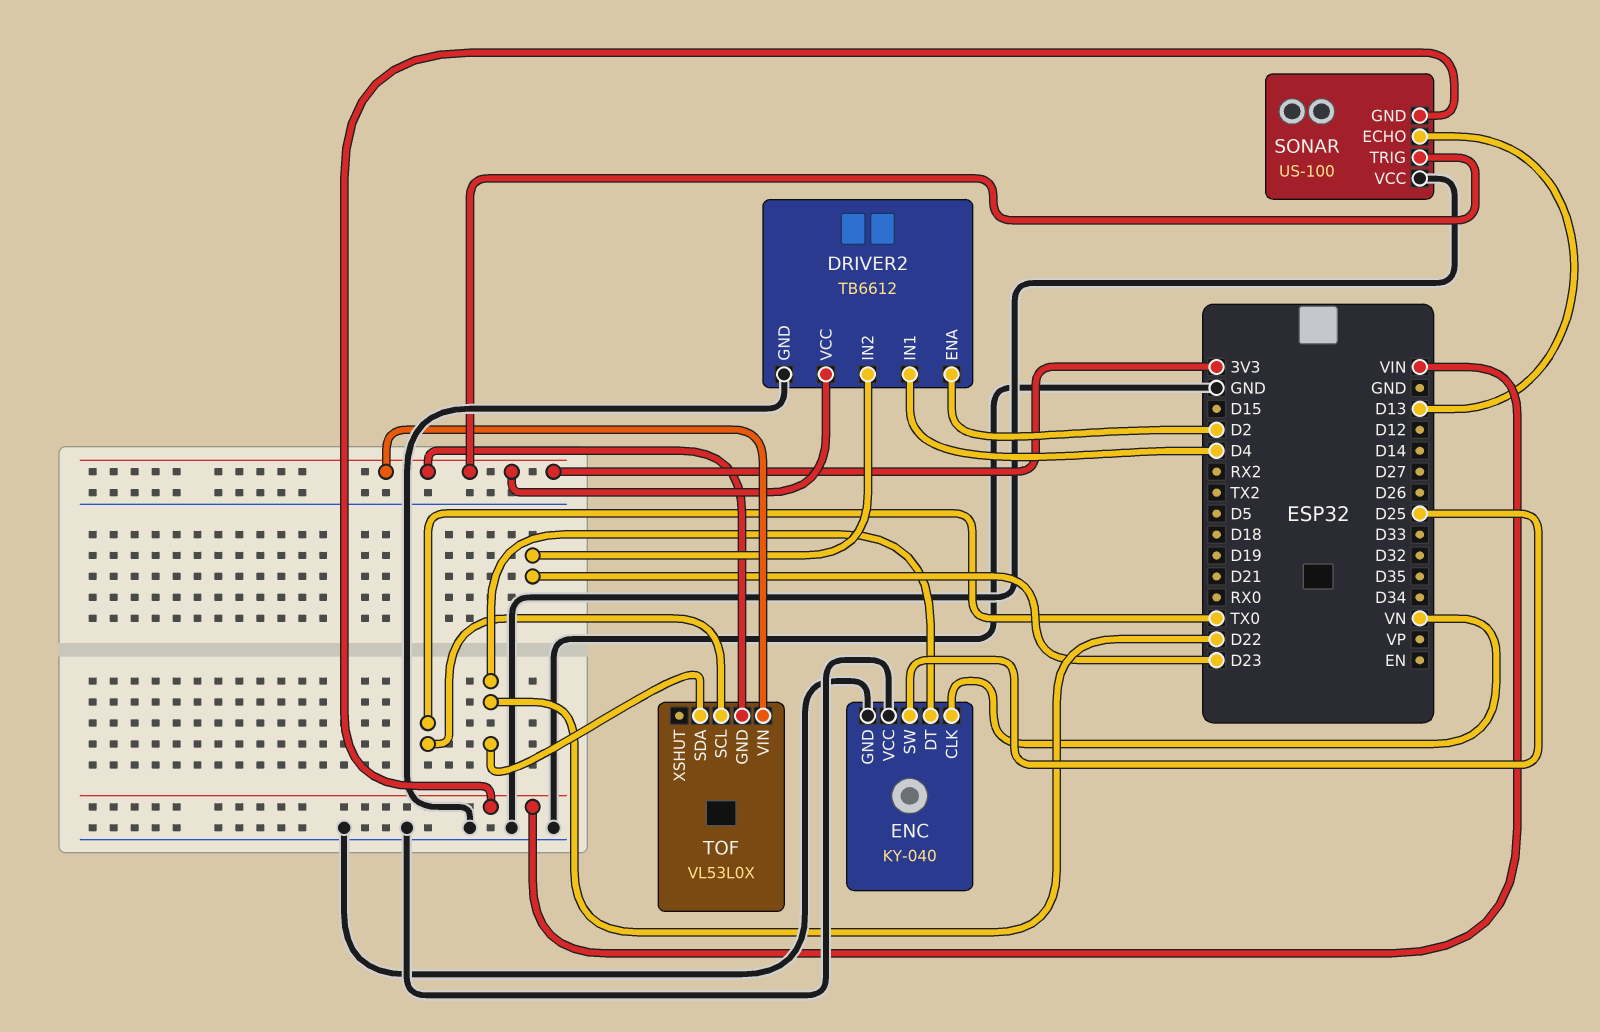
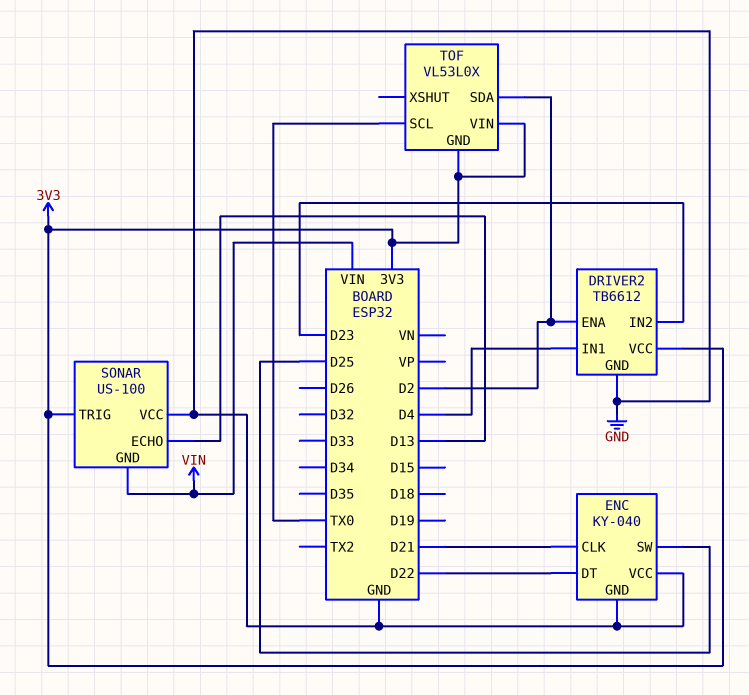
ENC pin CLK: VN -> D21
TOF pin SDA: D22 -> D2

